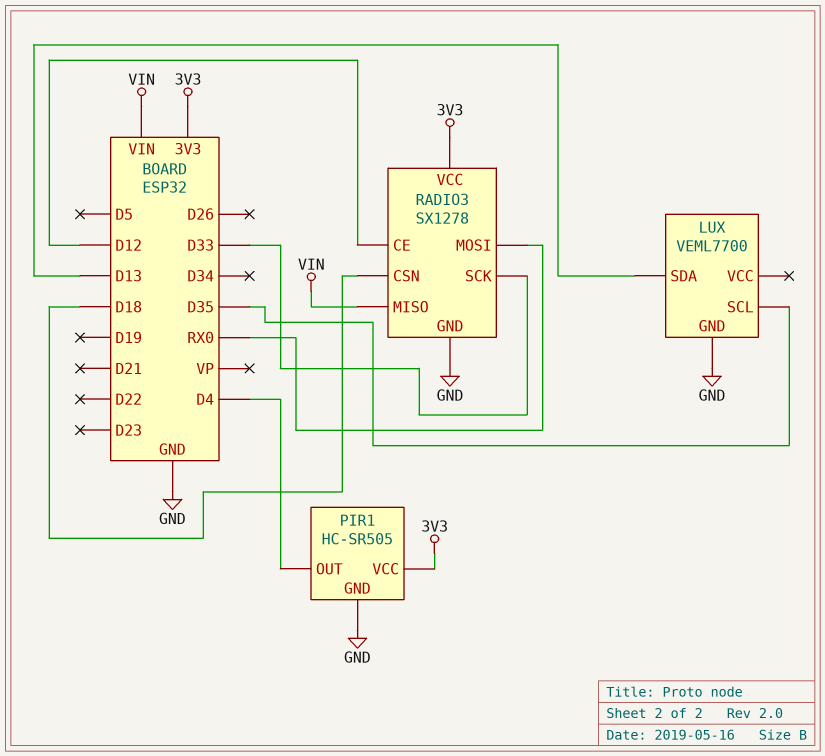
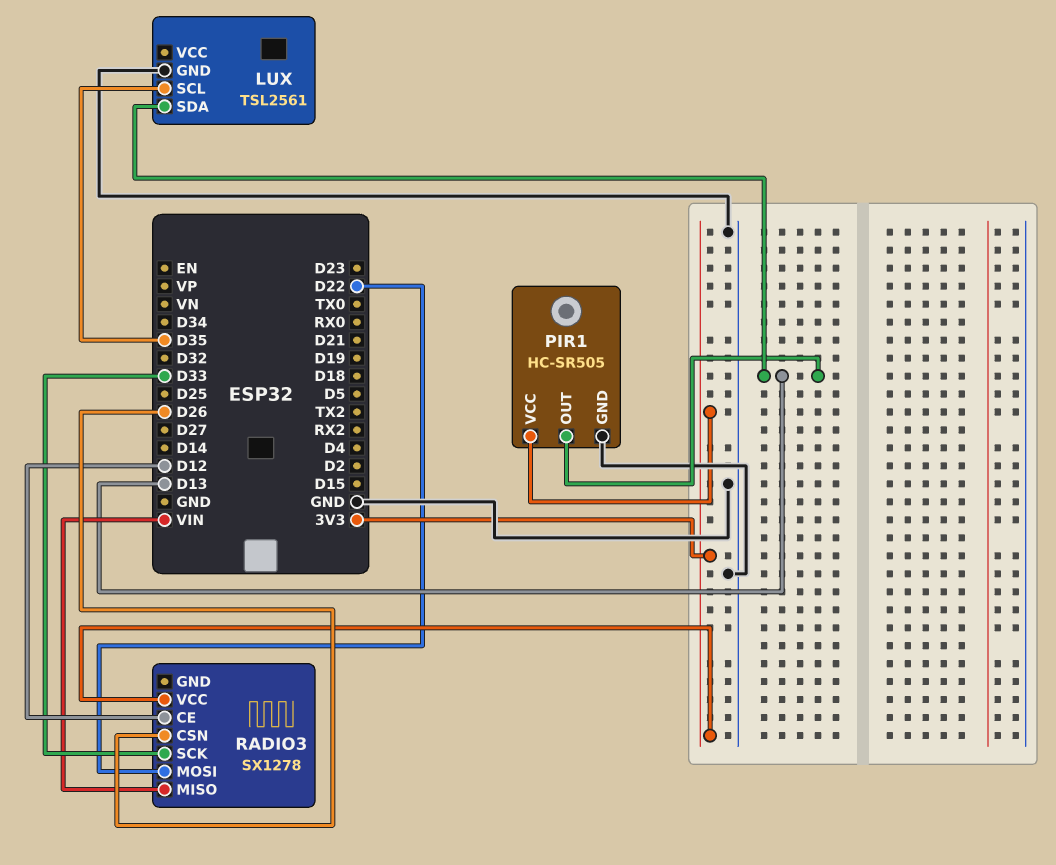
LUX: VEML7700 -> TSL2561
PIR1 pin OUT: D4 -> D13
RADIO3 pin CSN: D18 -> D26
RADIO3 pin GND: GND -> none
RADIO3 pin MOSI: RX0 -> D22

